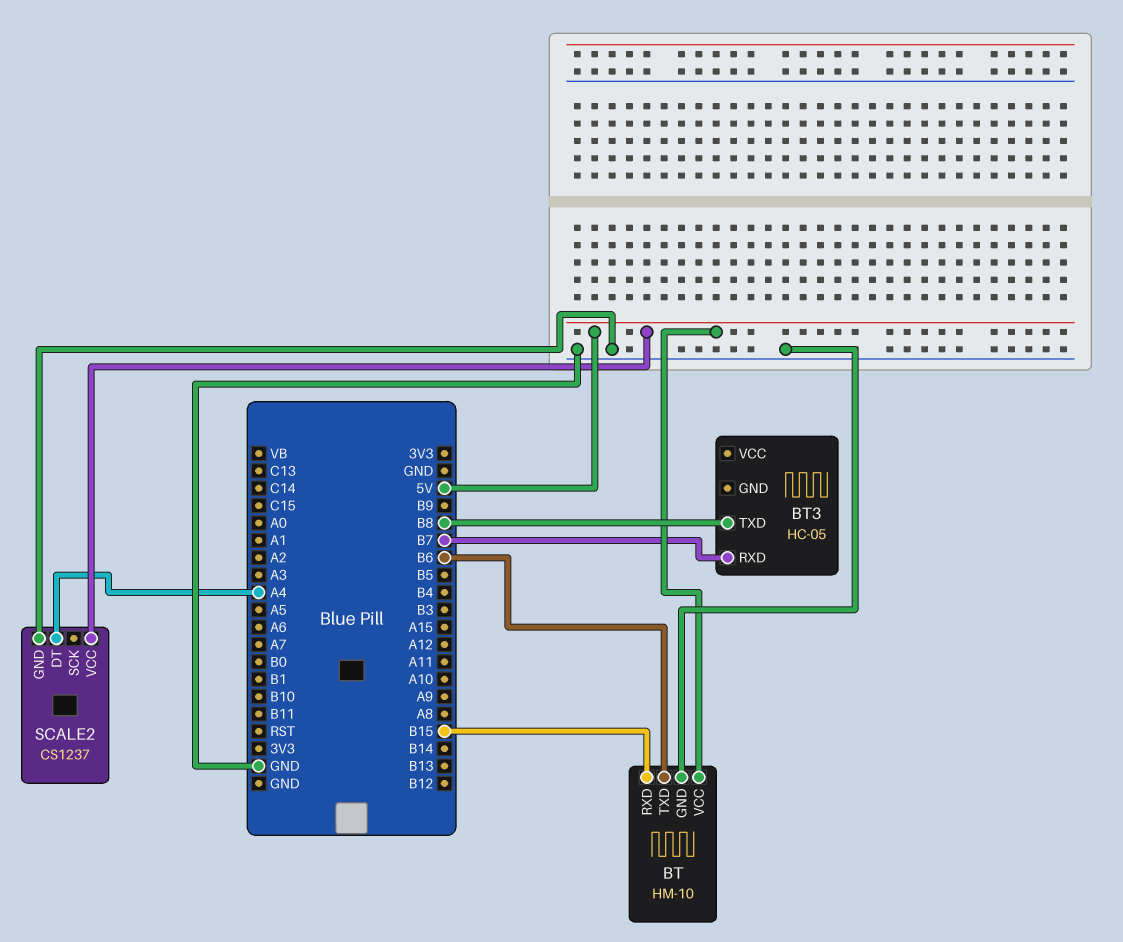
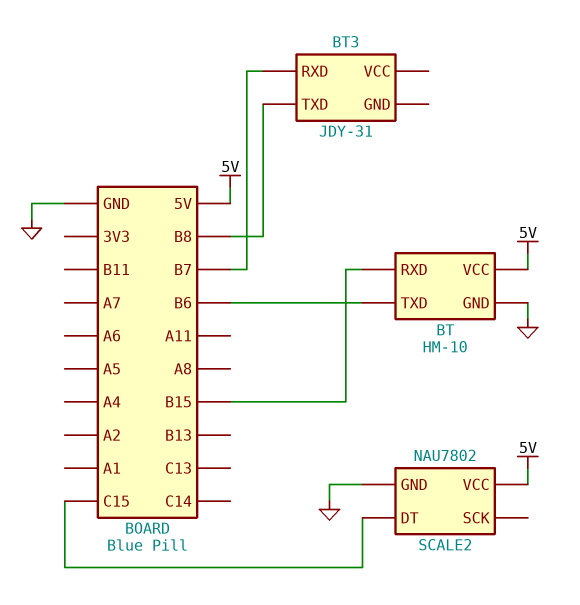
BT3: HC-05 -> JDY-31
SCALE2: CS1237 -> NAU7802
SCALE2 pin DT: A4 -> C15

